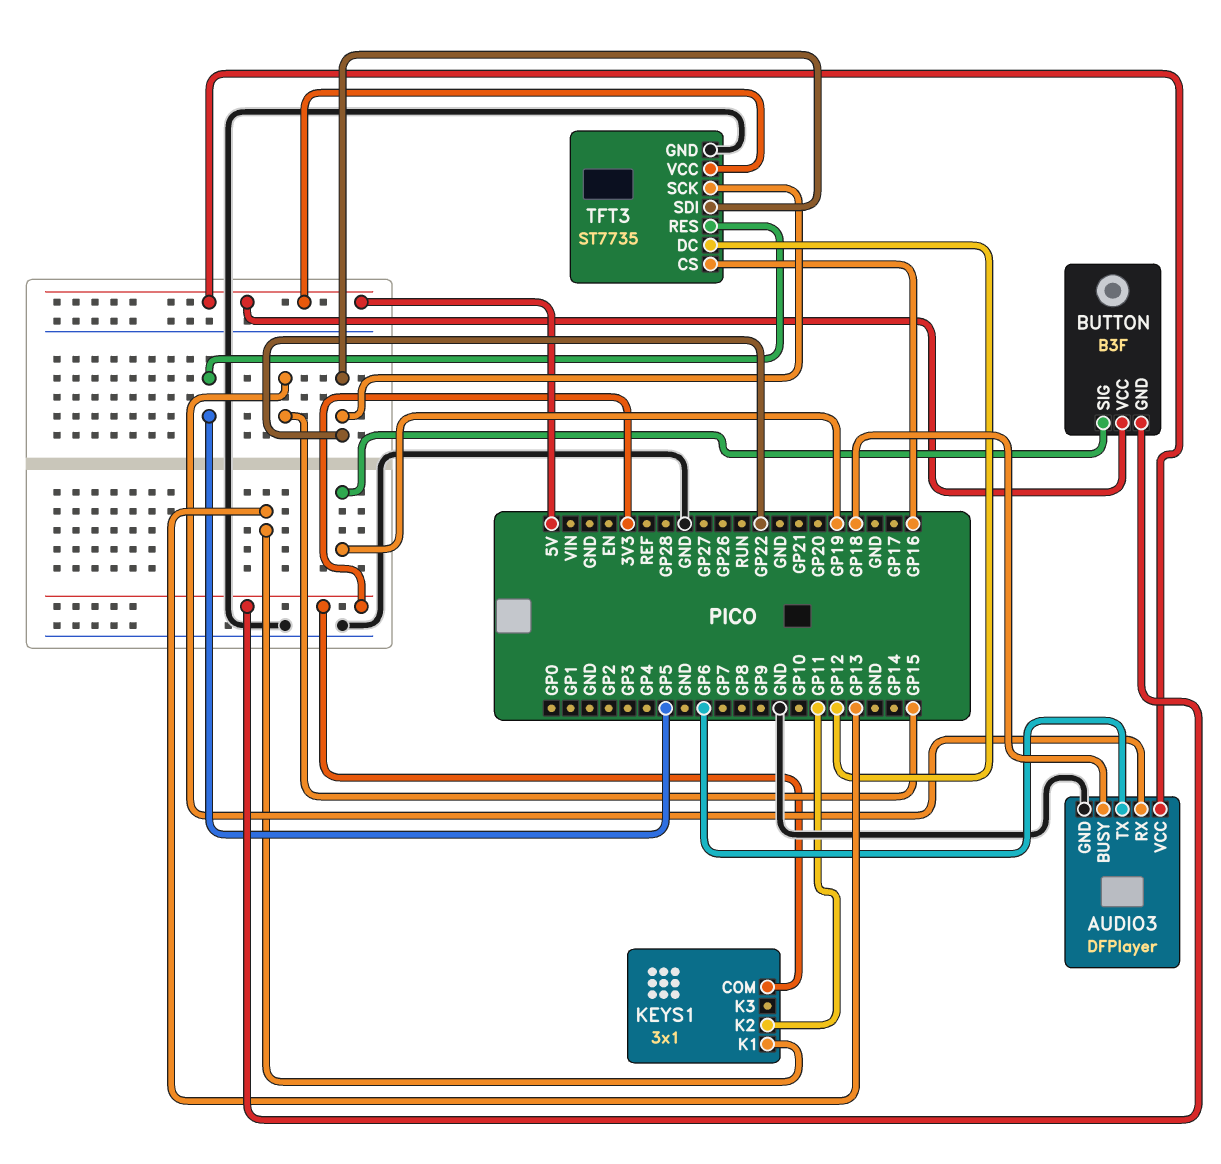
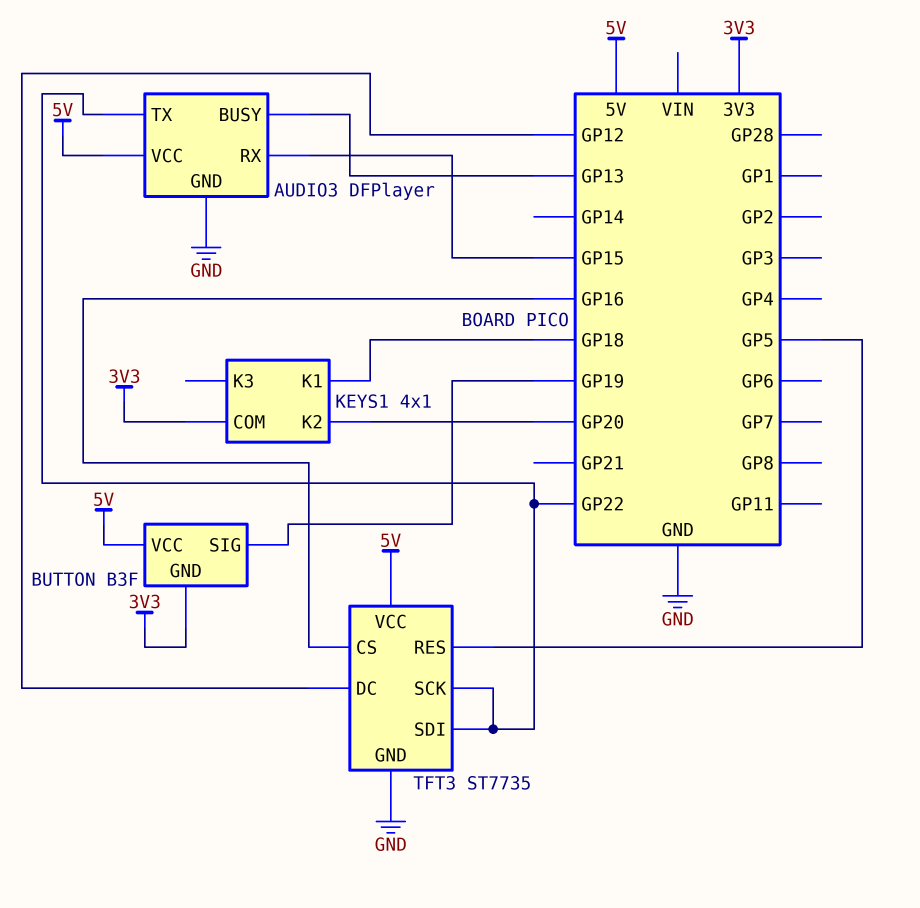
AUDIO3 pin BUSY: GP18 -> GP13
AUDIO3 pin TX: GP6 -> GP22
KEYS1: 3x1 -> 4x1
KEYS1 pin K1: GP13 -> GP18
KEYS1 pin K2: GP11 -> GP20

